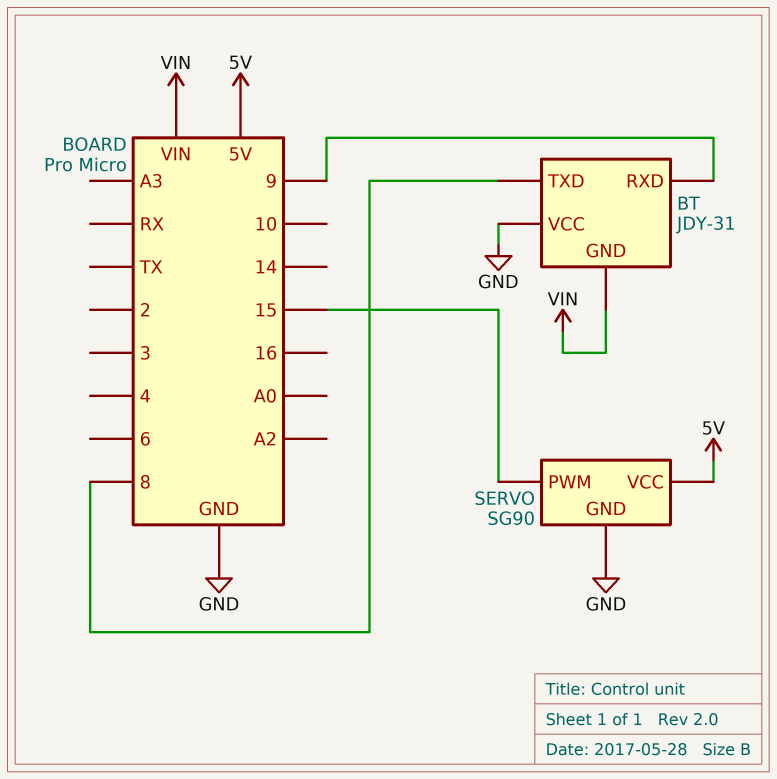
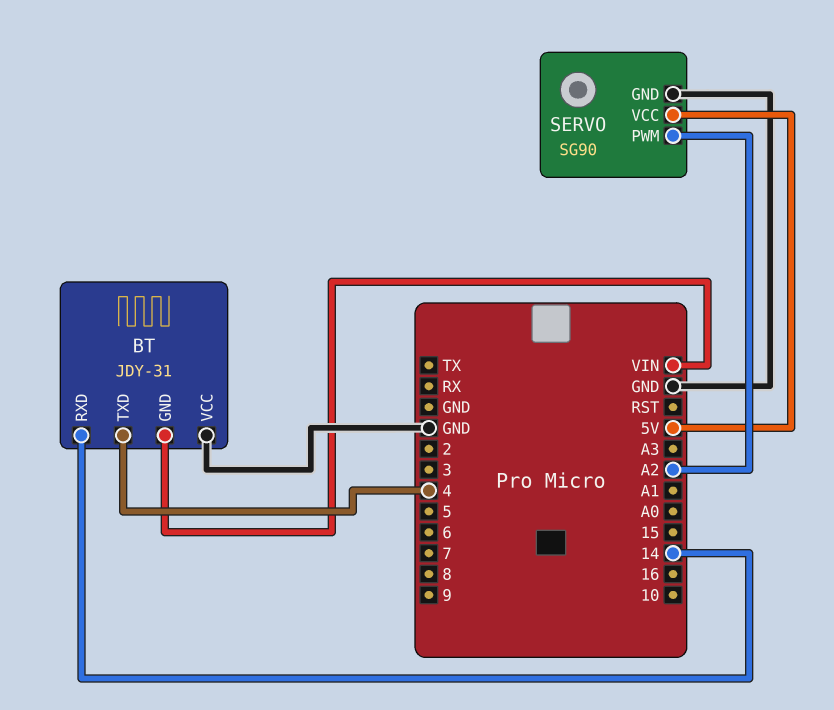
BT pin RXD: 9 -> 14
BT pin TXD: 8 -> 4
SERVO pin PWM: 15 -> A2

